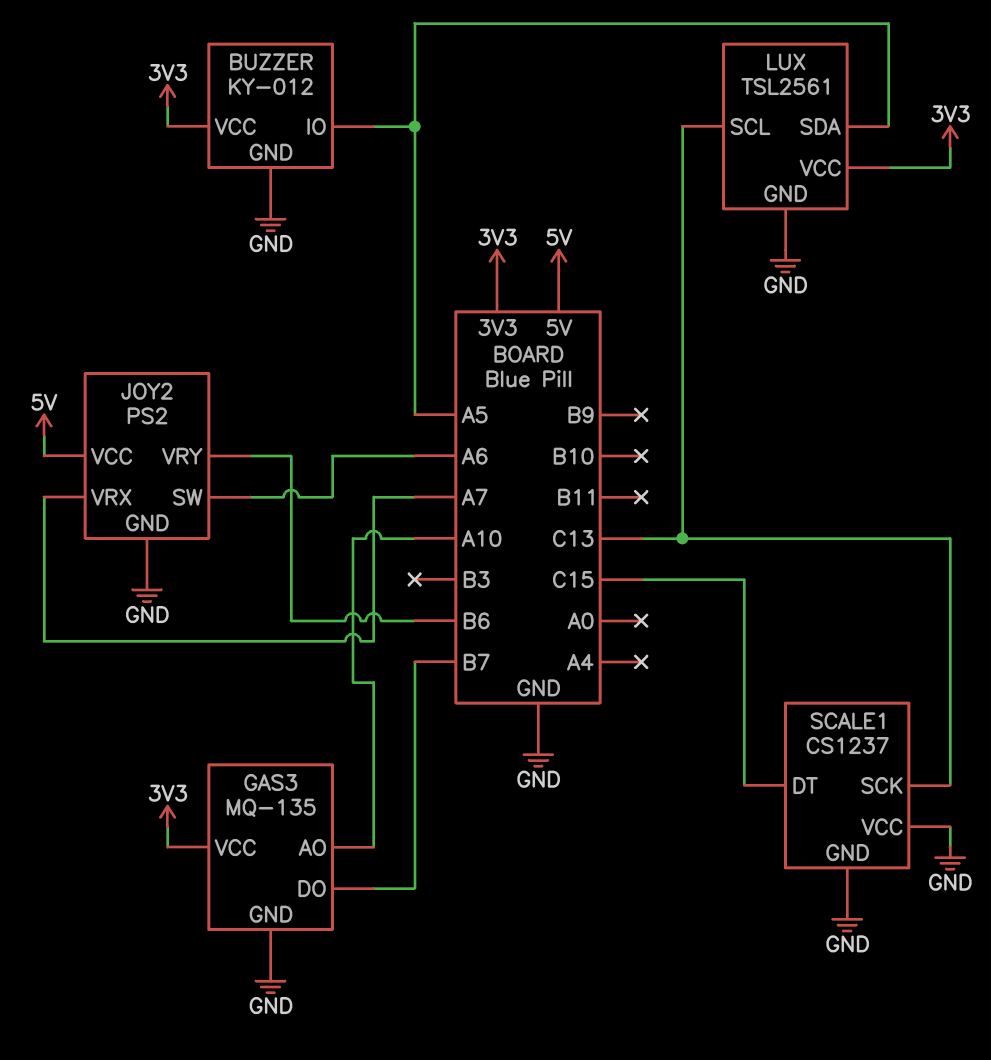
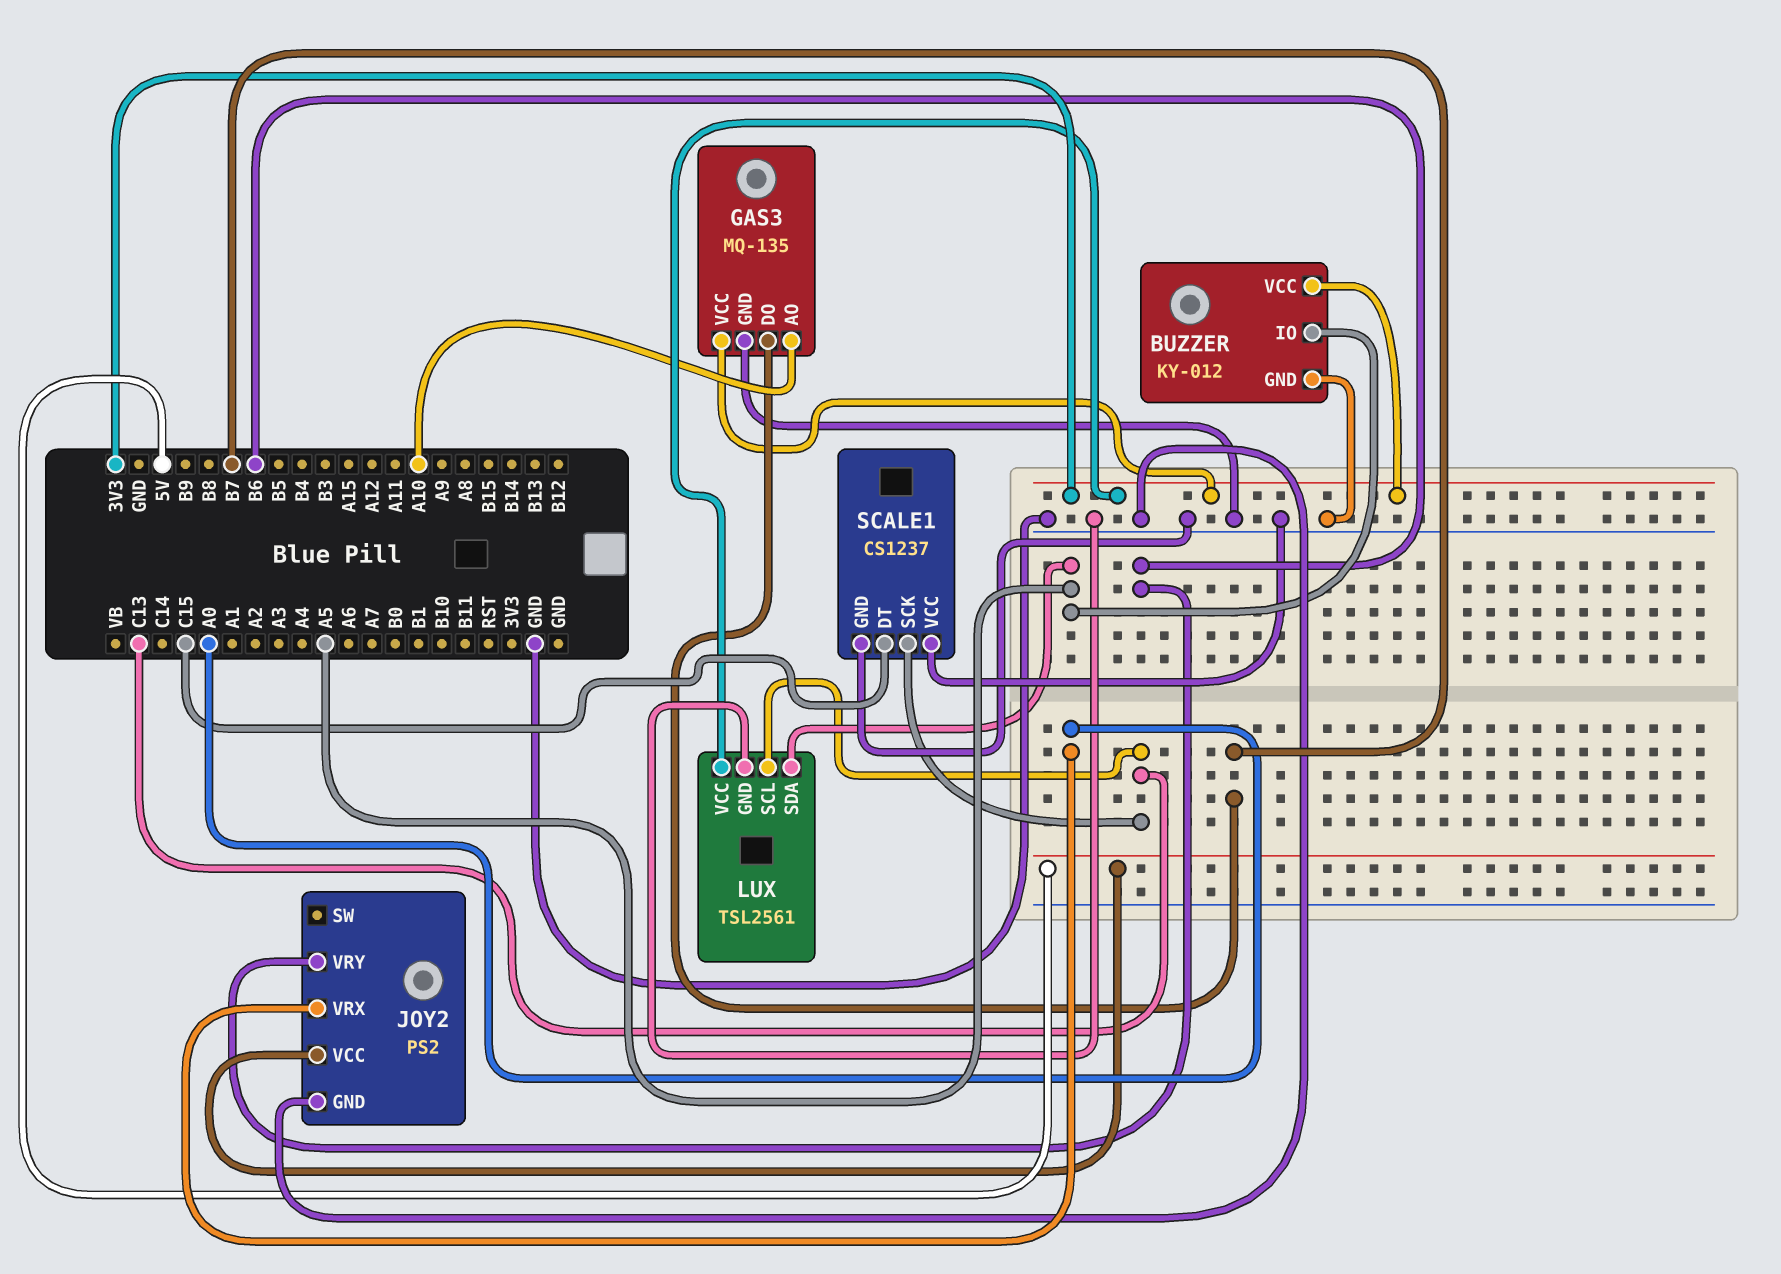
JOY2 pin SW: A6 -> none
JOY2 pin VRX: A7 -> A0

